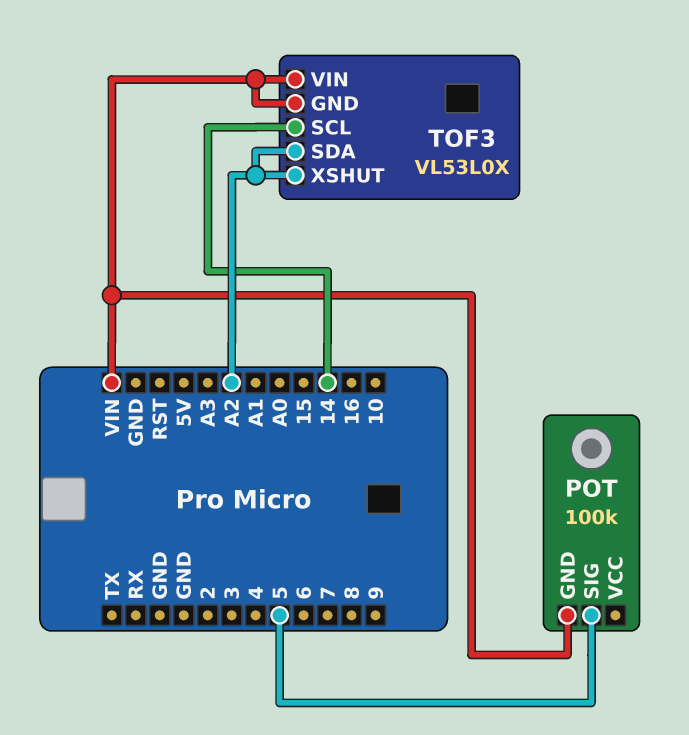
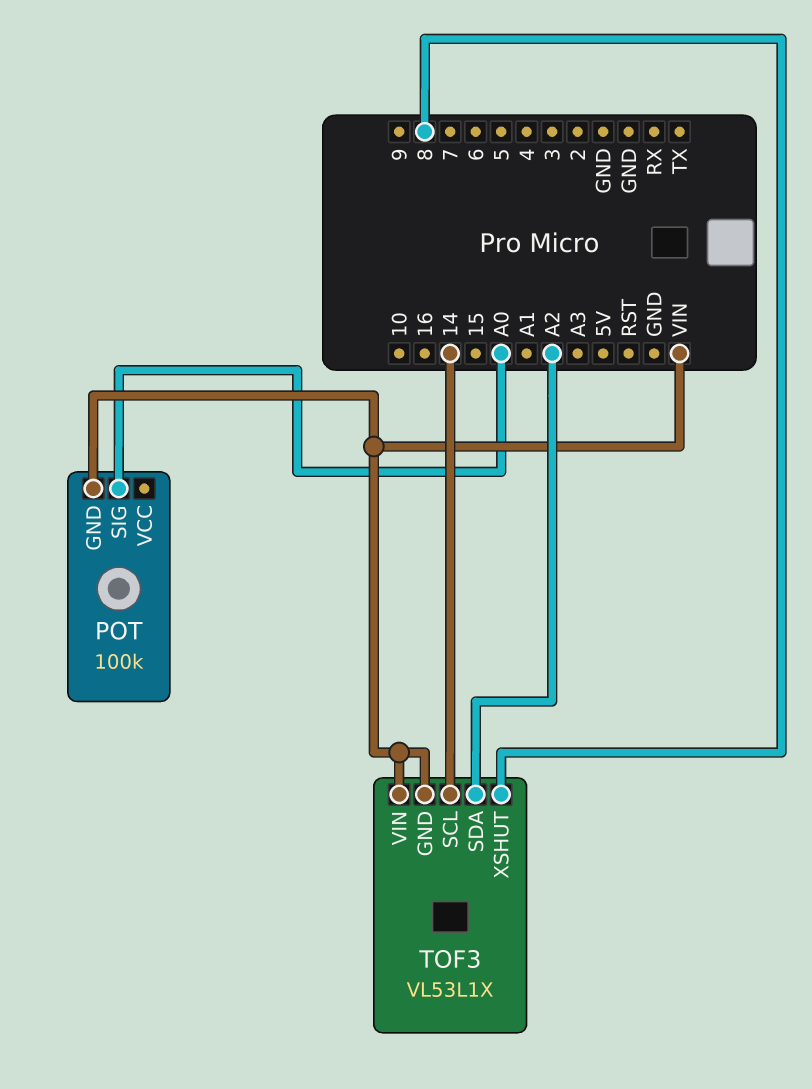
POT pin SIG: 5 -> A0
TOF3: VL53L0X -> VL53L1X
TOF3 pin XSHUT: A2 -> 8

